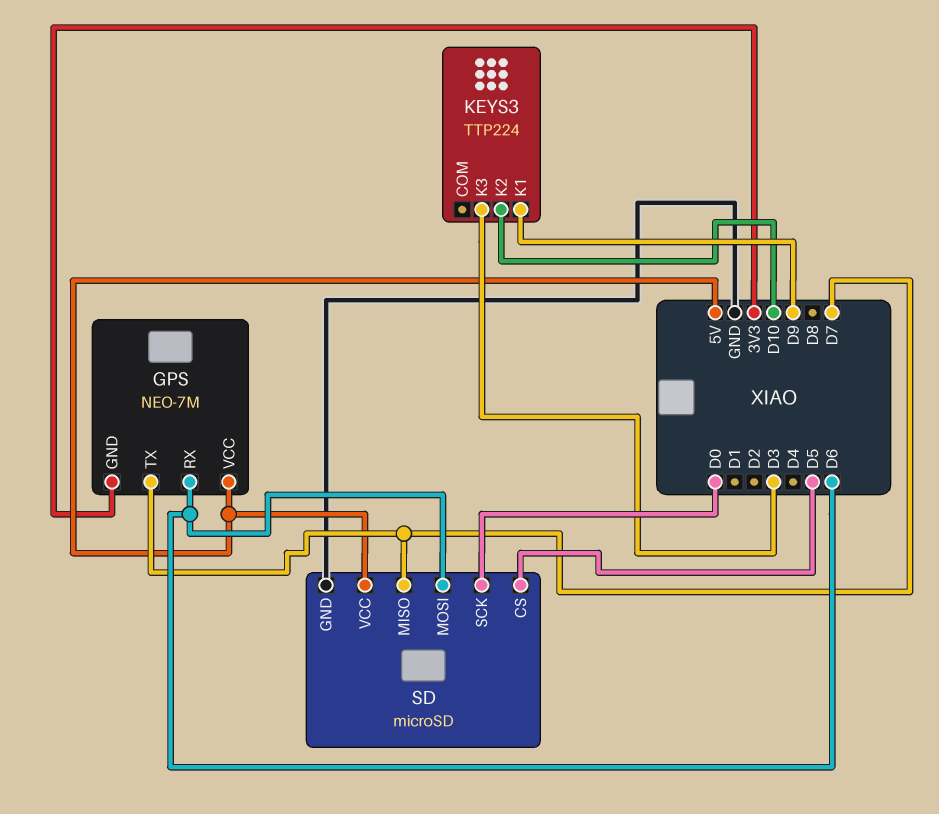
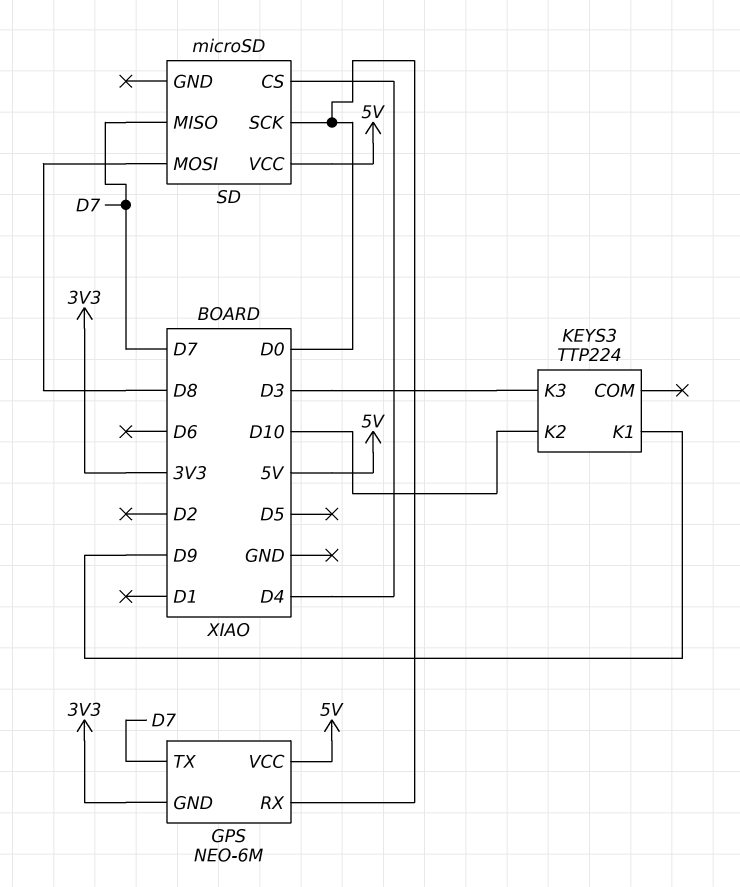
GPS: NEO-7M -> NEO-6M
GPS pin RX: D6 -> D0
SD pin CS: D5 -> D4
SD pin GND: GND -> none
SD pin MOSI: D6 -> D8

